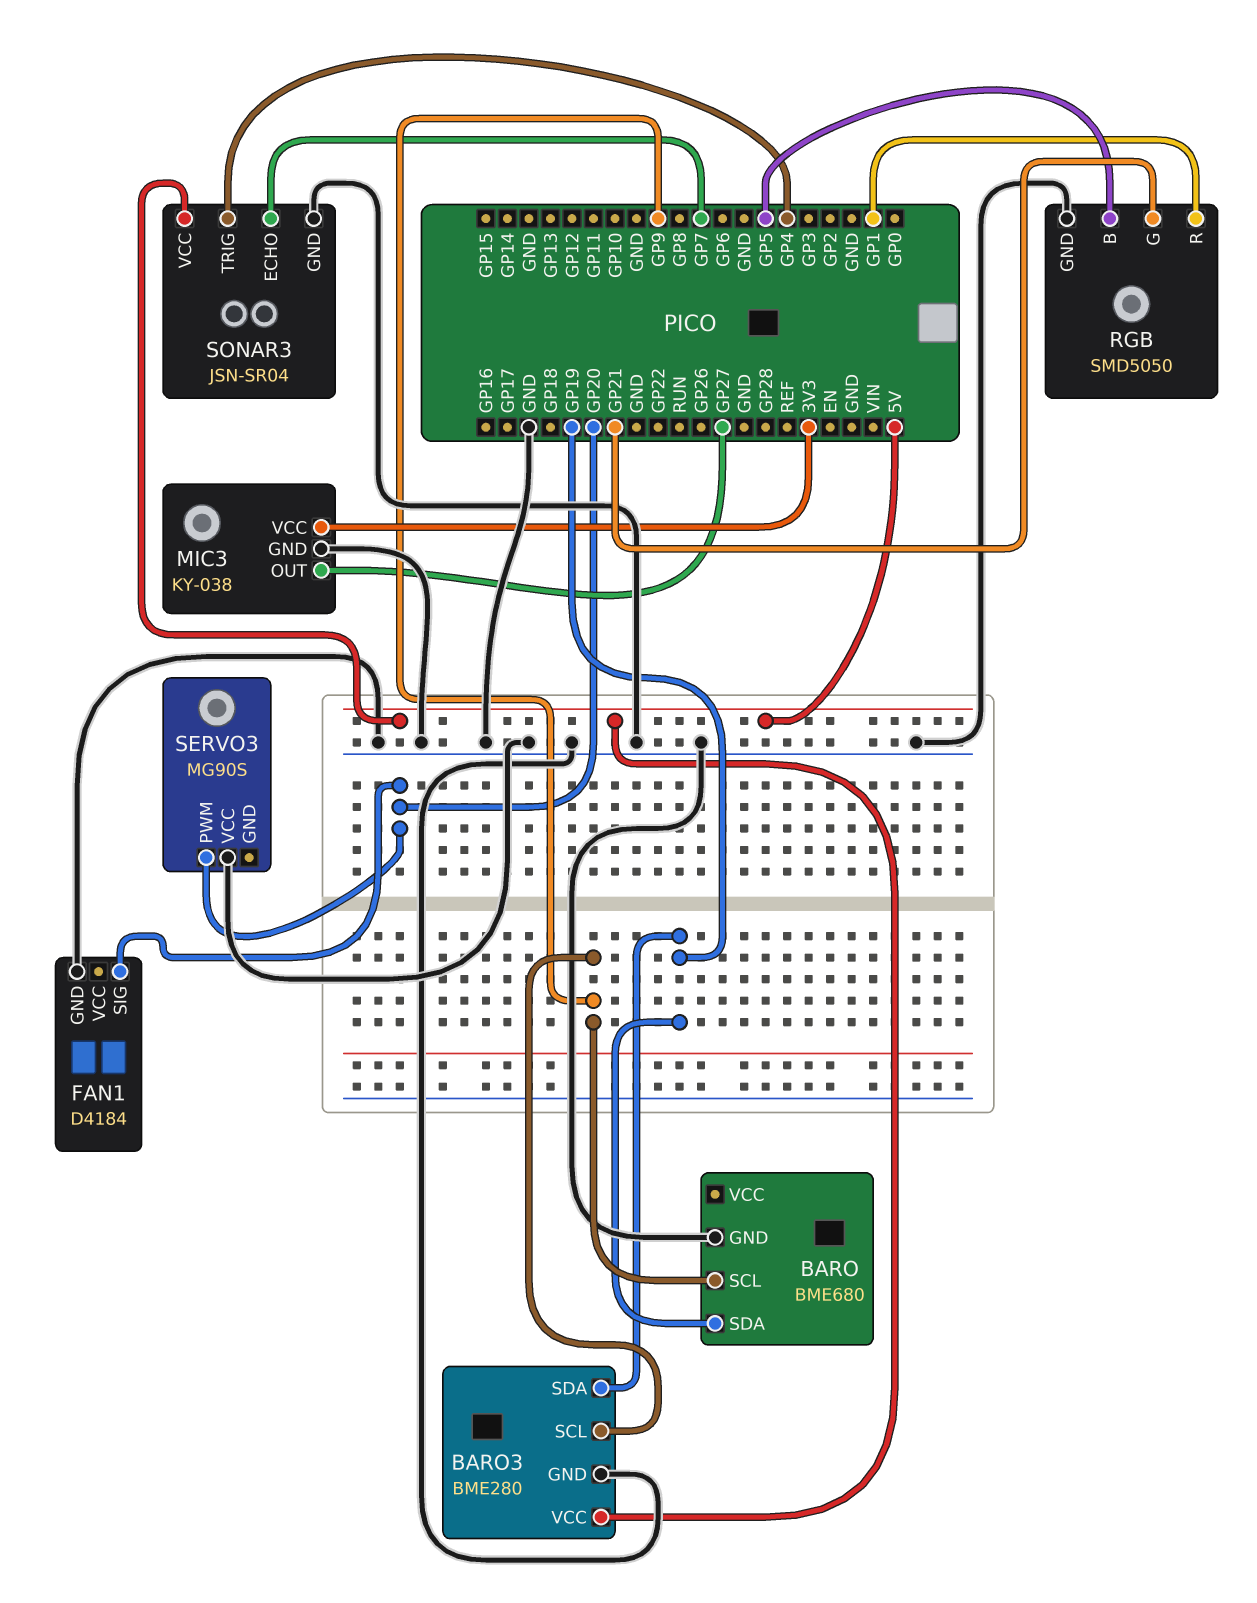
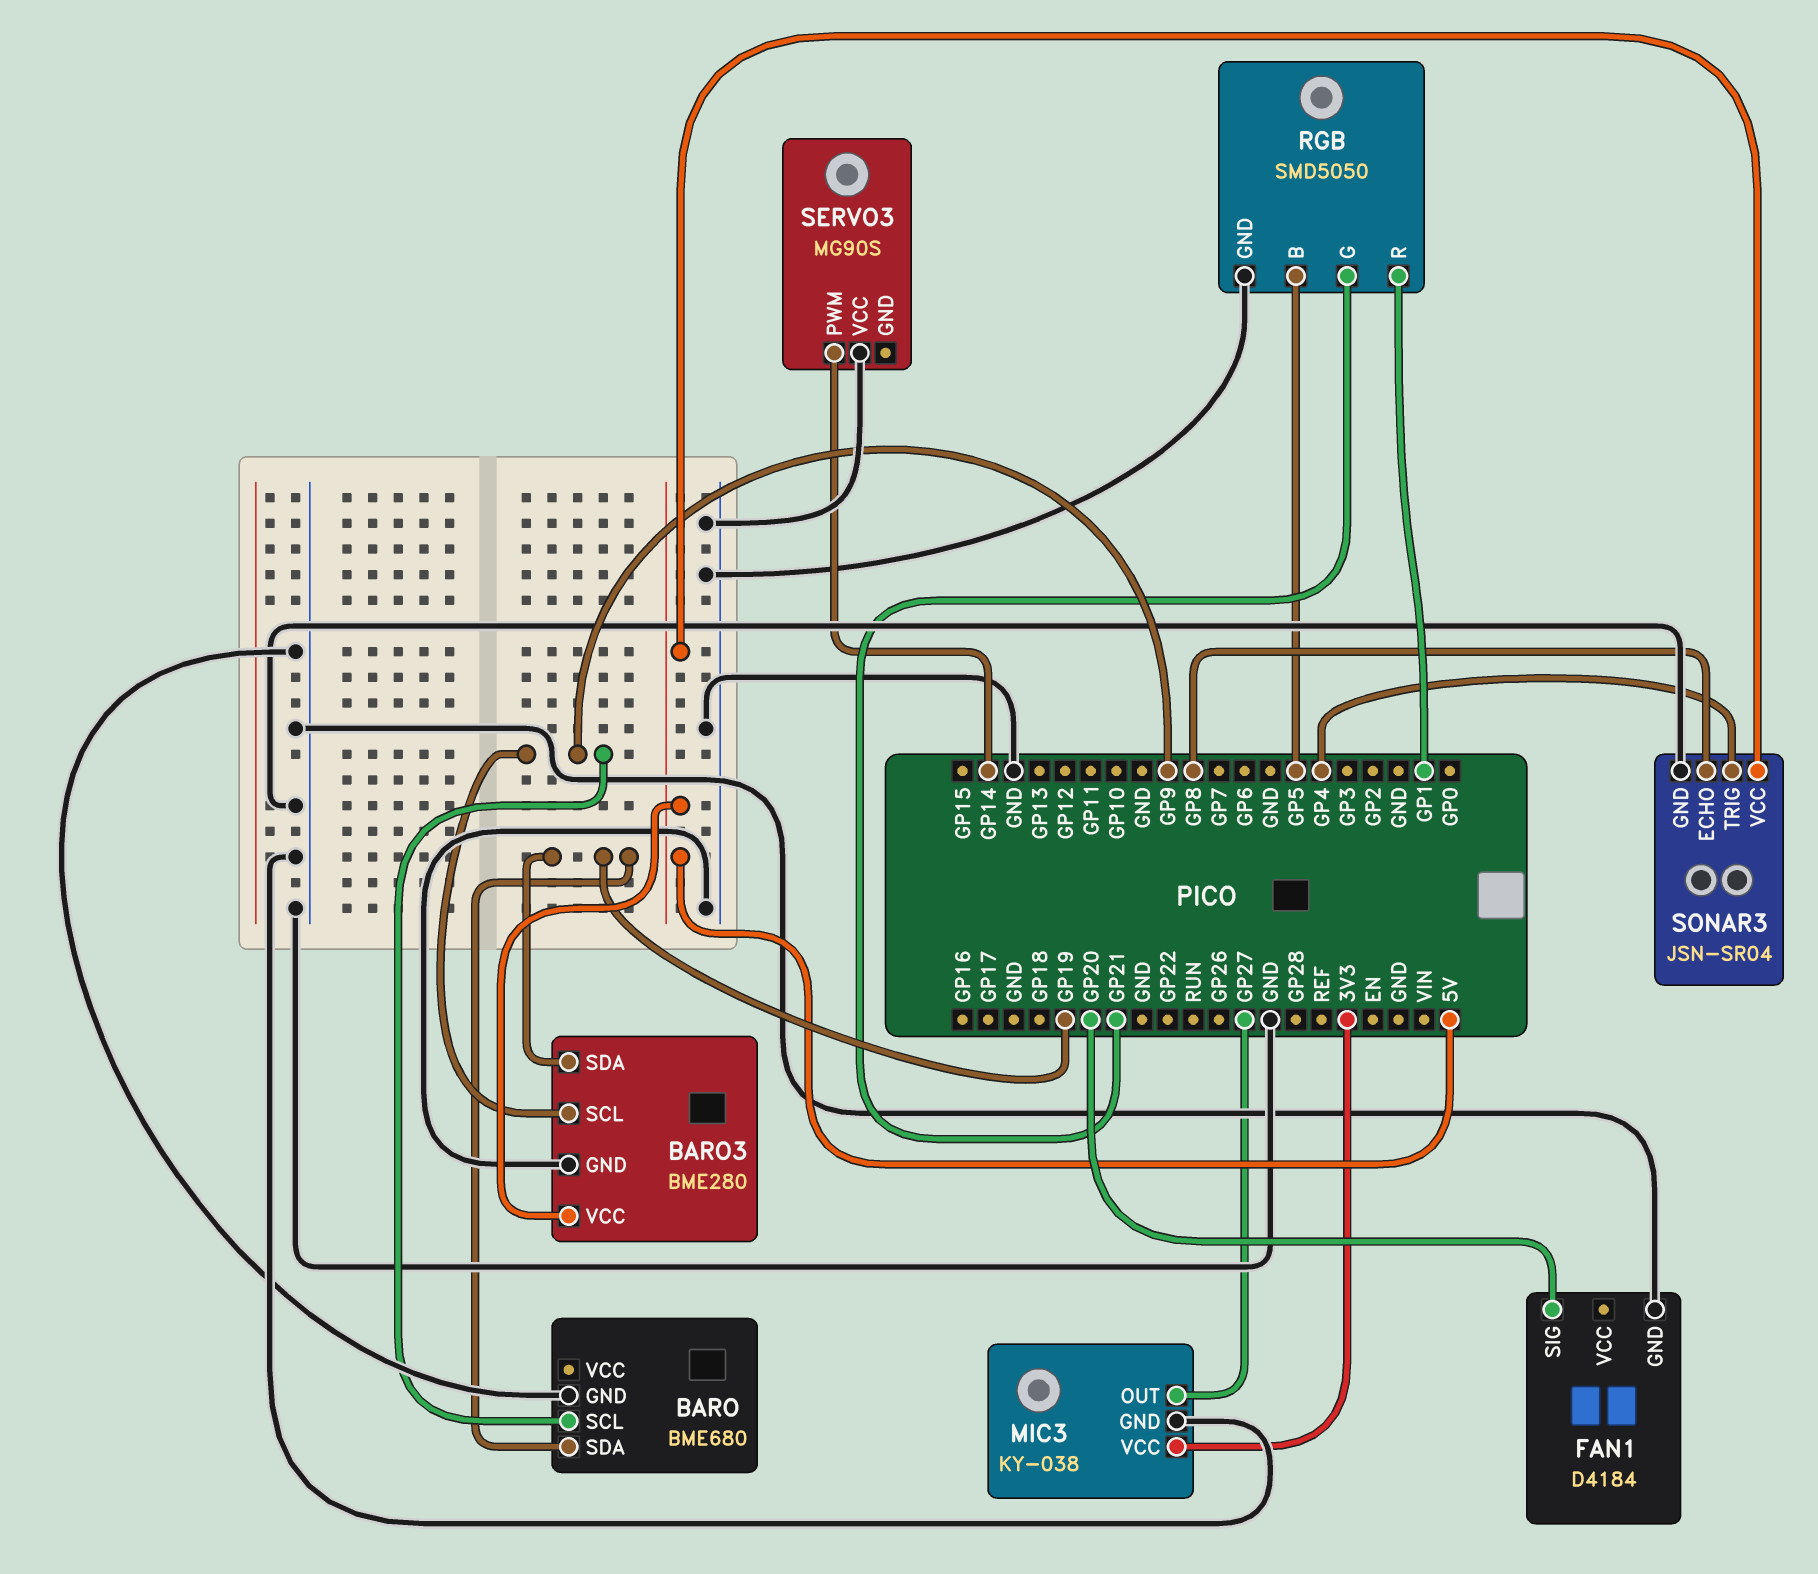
SERVO3 pin PWM: GP20 -> GP14
SONAR3 pin ECHO: GP7 -> GP8

